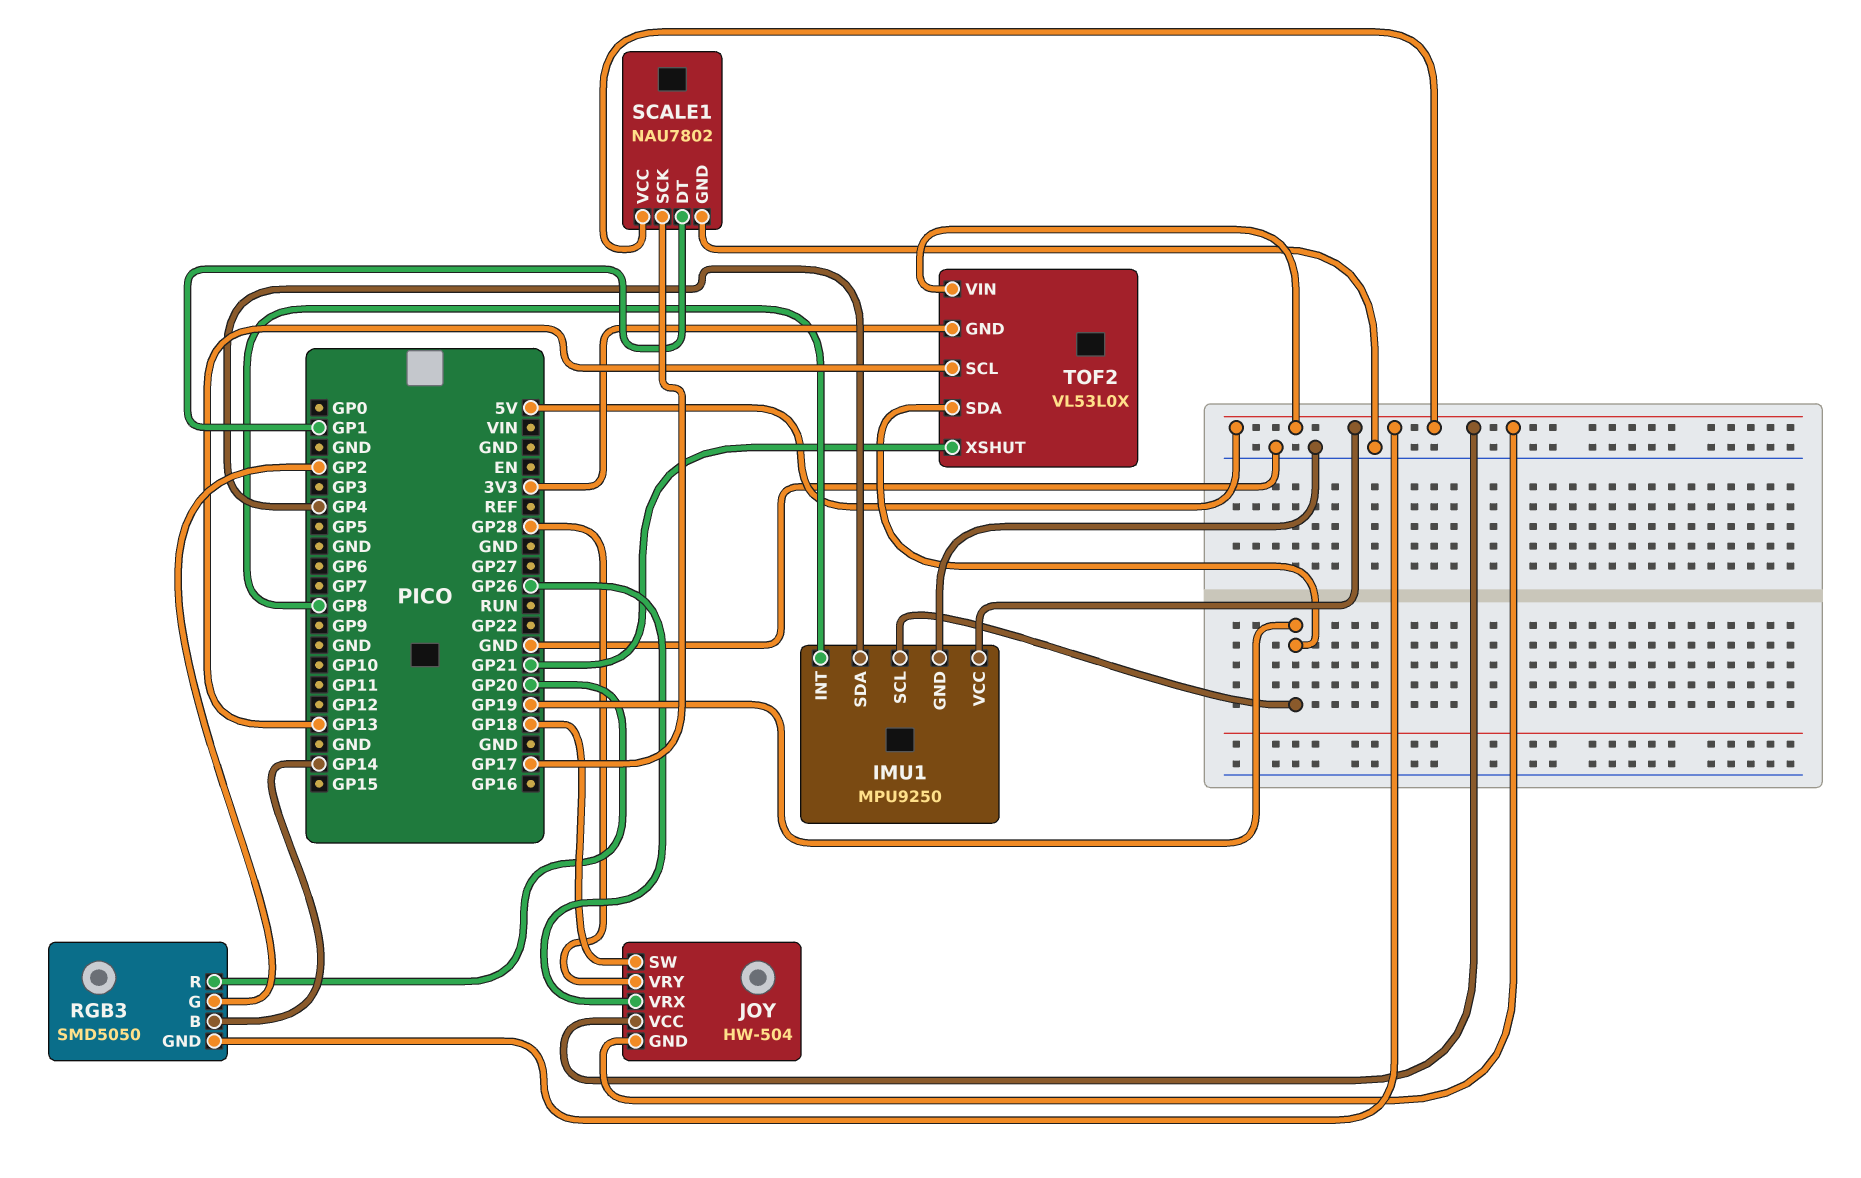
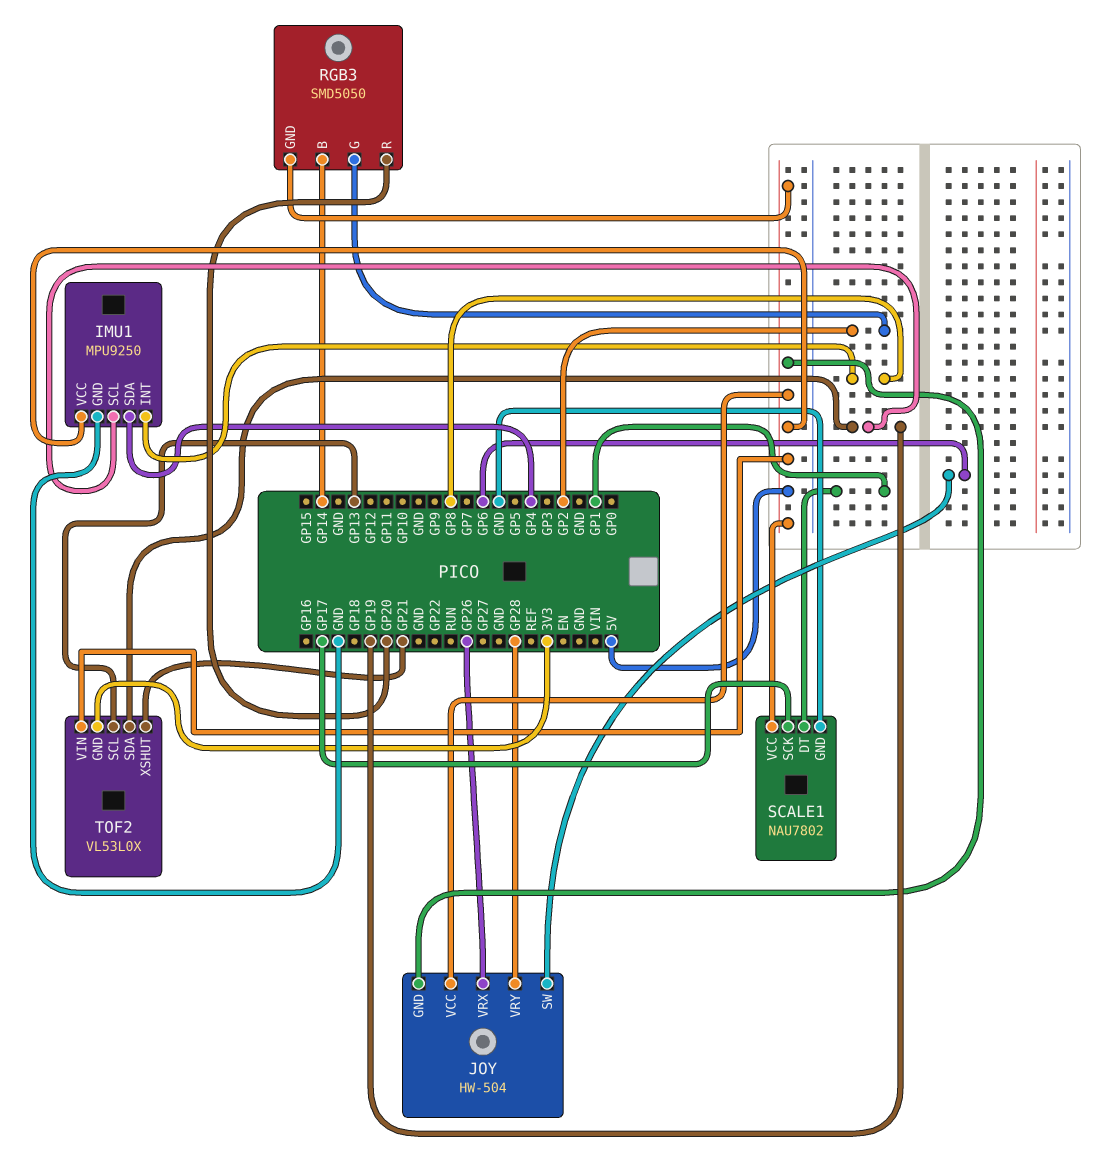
JOY pin SW: GP18 -> GP6

